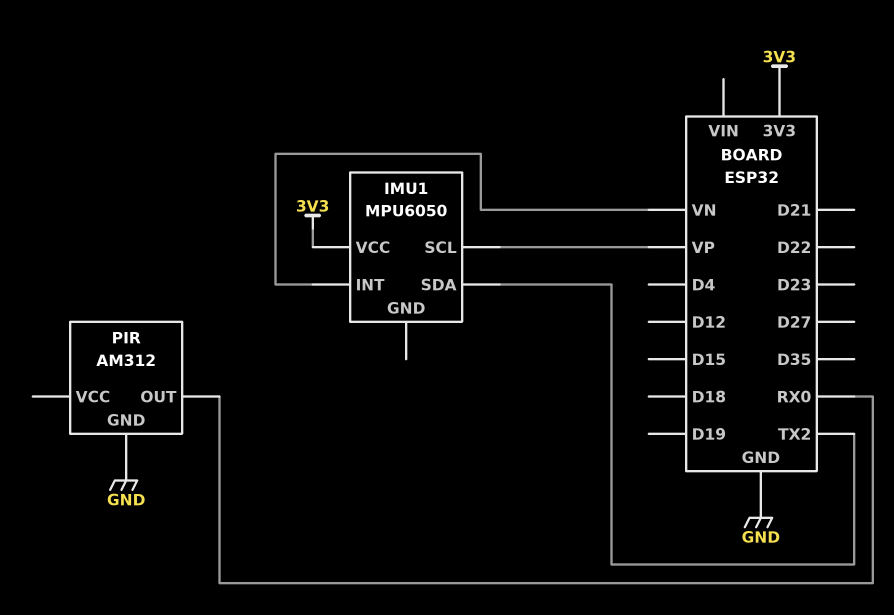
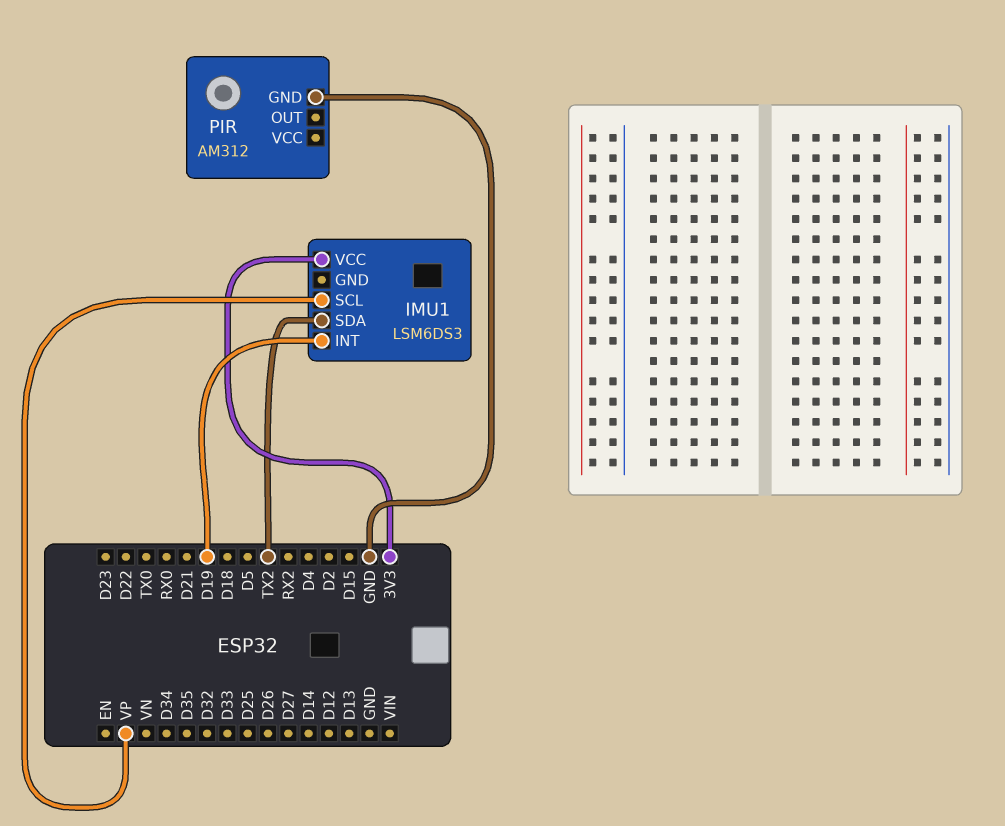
IMU1: MPU6050 -> LSM6DS3
IMU1 pin INT: VN -> D19
PIR pin OUT: RX0 -> none

